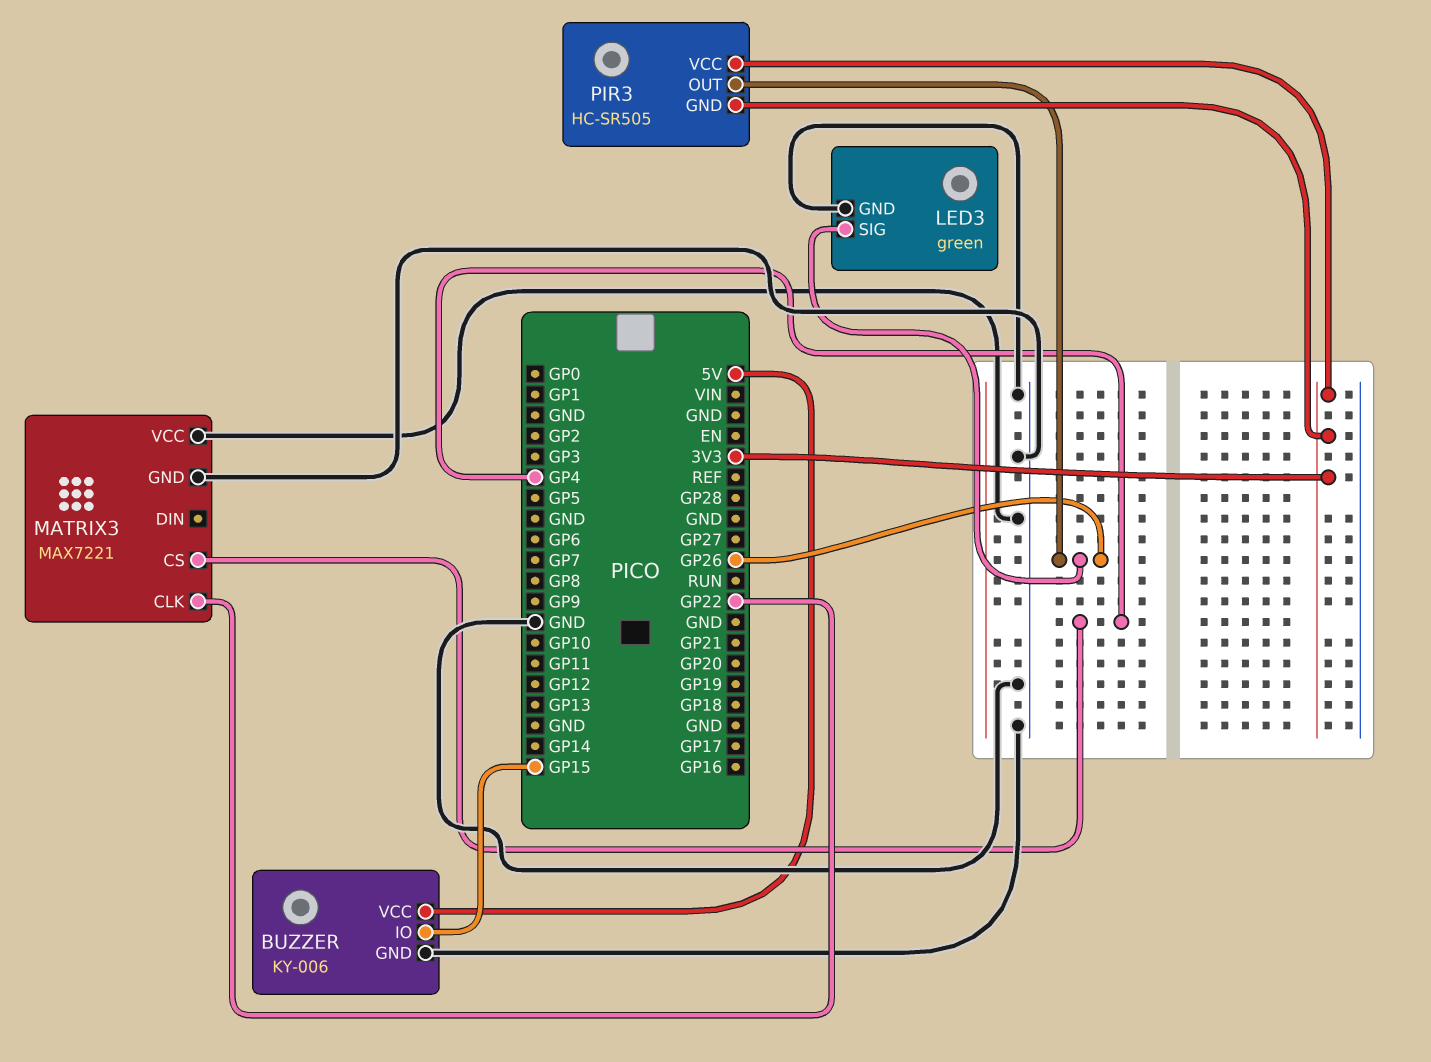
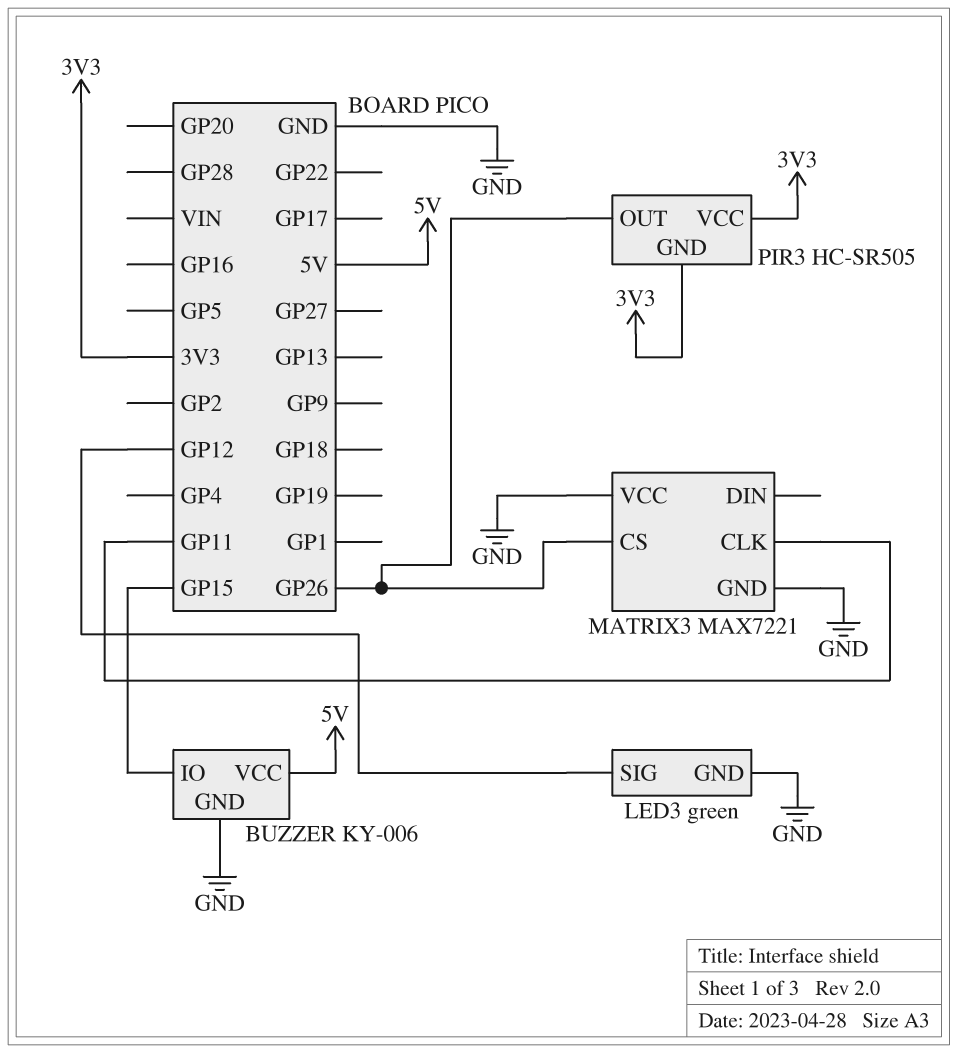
LED3 pin SIG: GP26 -> GP12
MATRIX3 pin CLK: GP22 -> GP11
MATRIX3 pin CS: GP4 -> GP26

